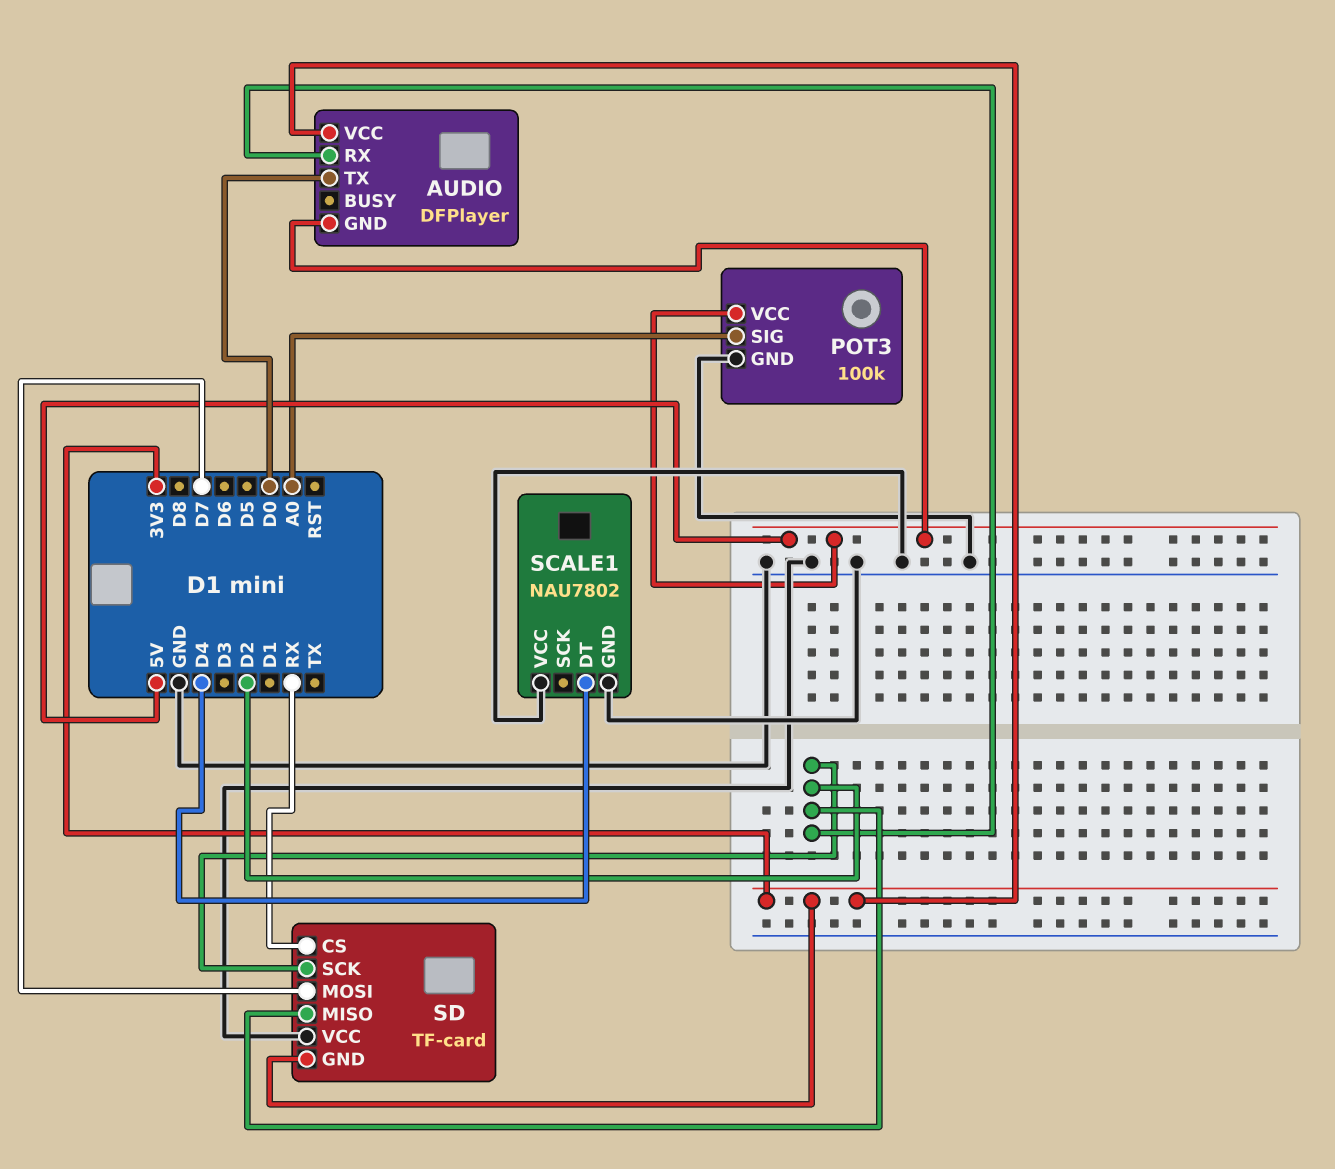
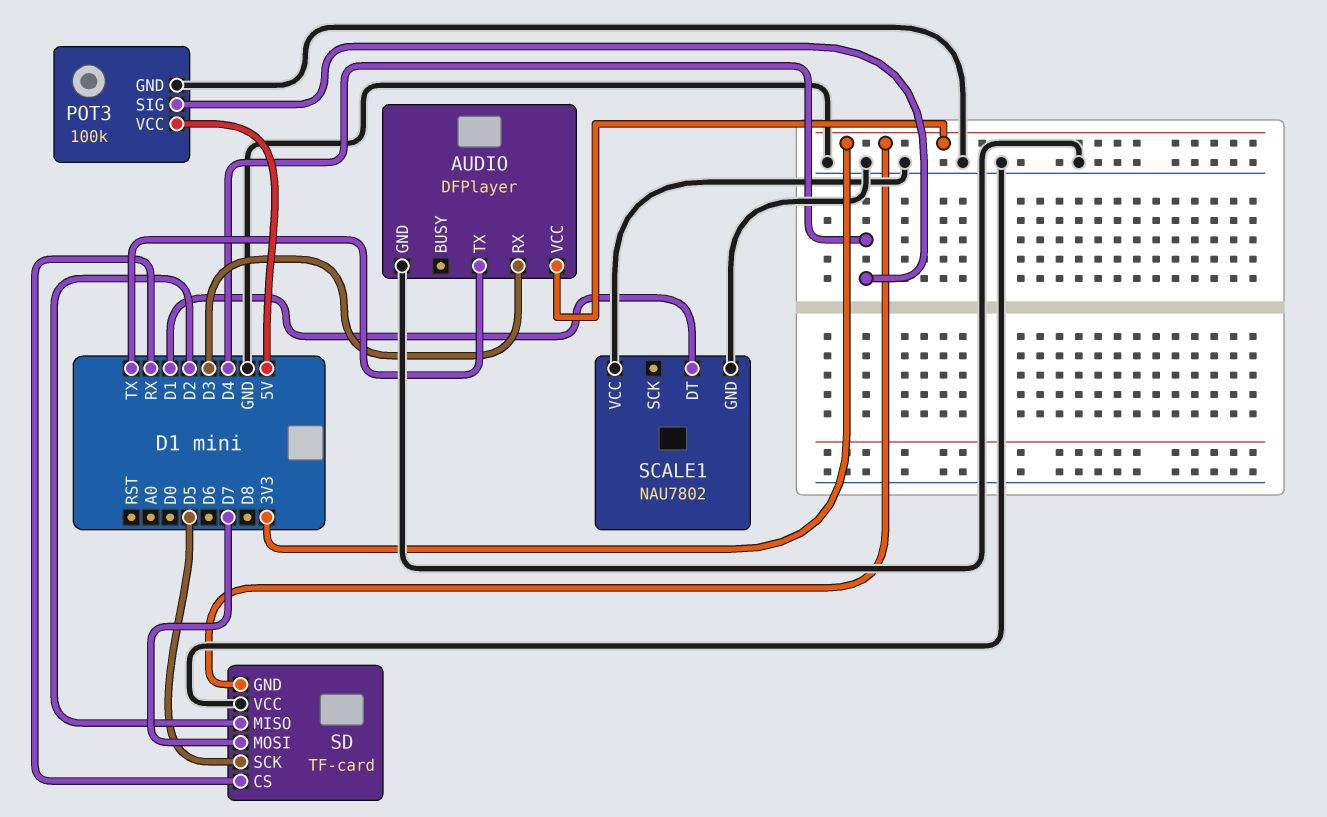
AUDIO pin GND: 5V -> GND
AUDIO pin RX: D2 -> D3
AUDIO pin TX: D0 -> TX
POT3 pin SIG: A0 -> D4
SCALE1 pin DT: D4 -> D1
SD pin SCK: D2 -> D5

